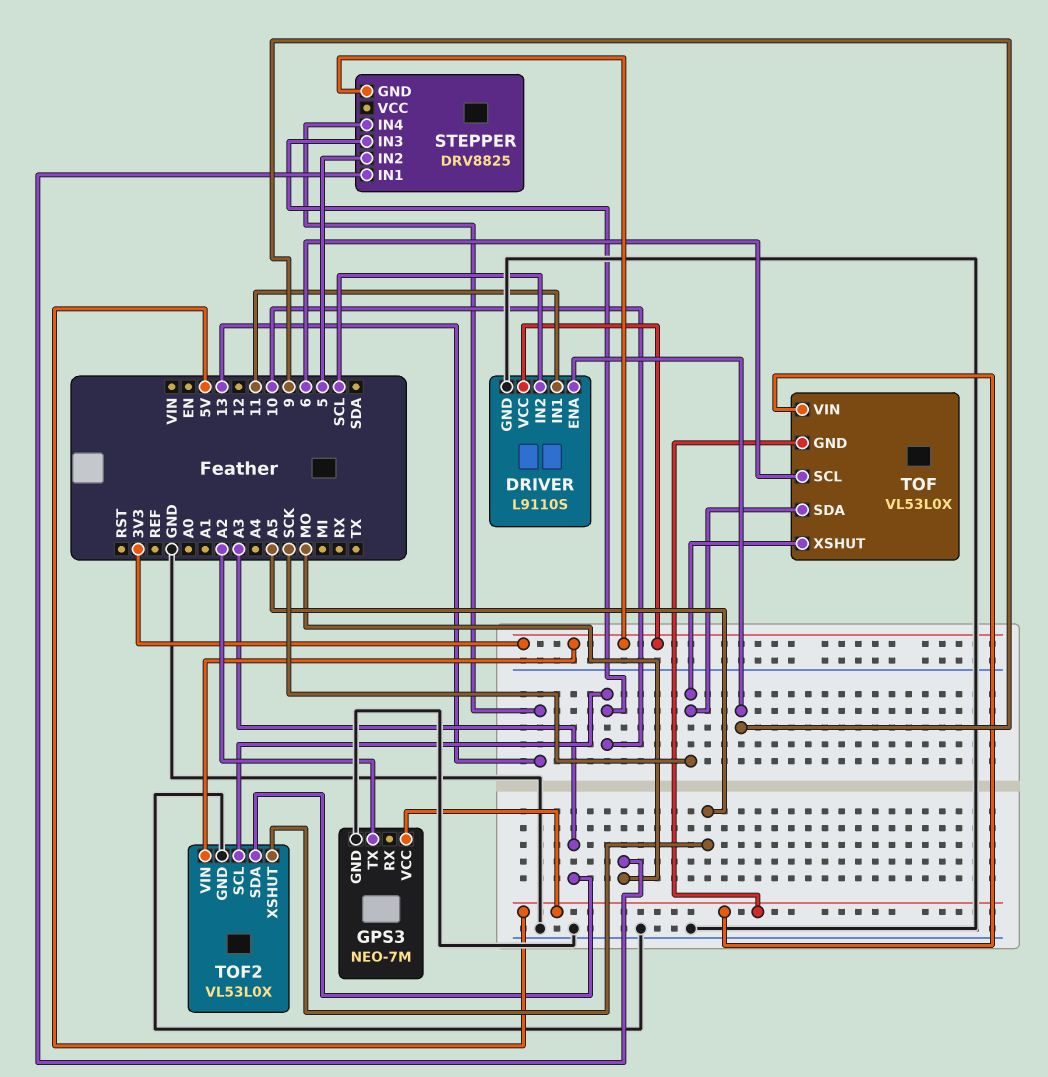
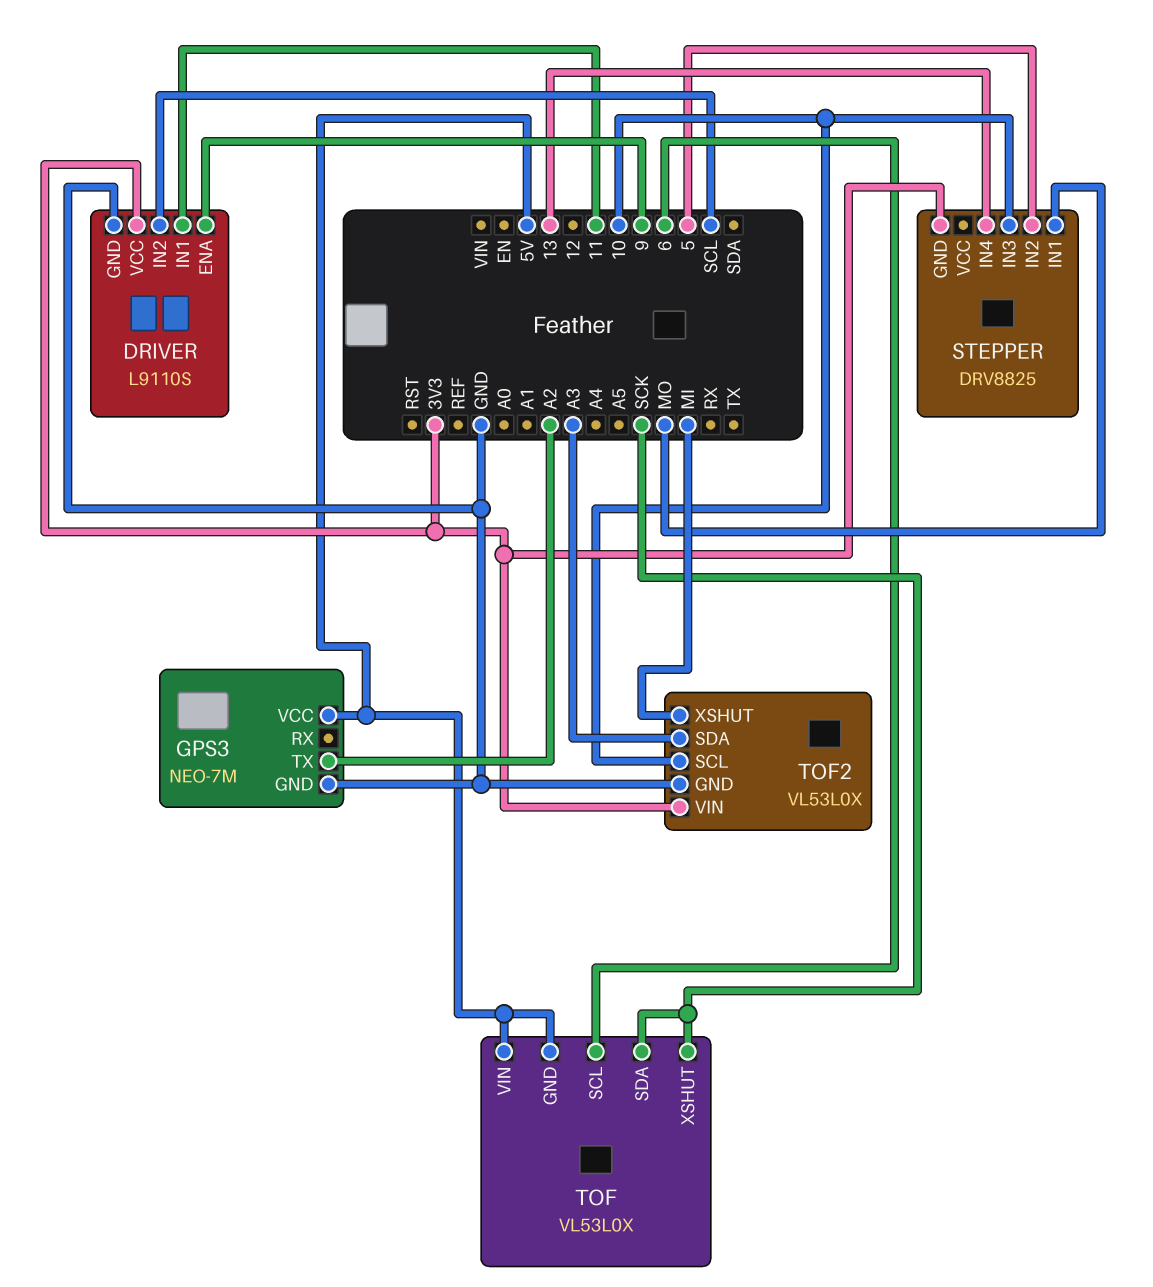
TOF2 pin XSHUT: A5 -> MI

